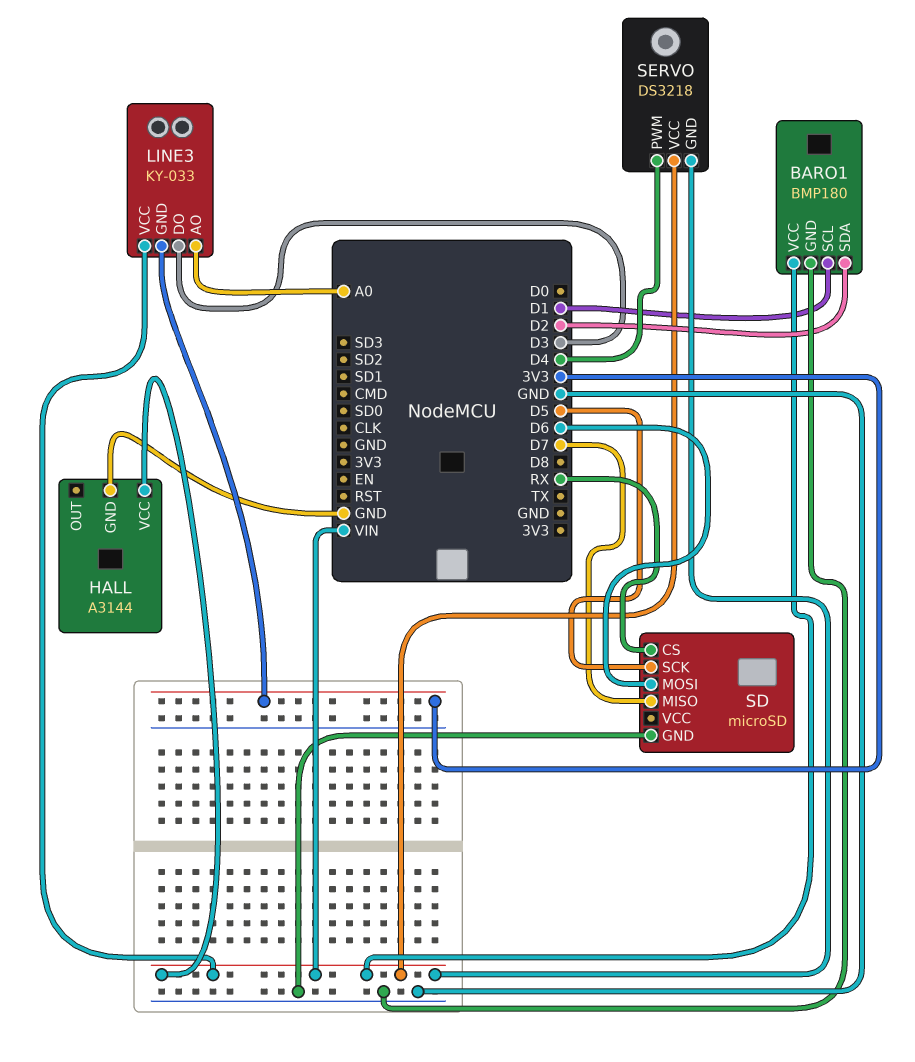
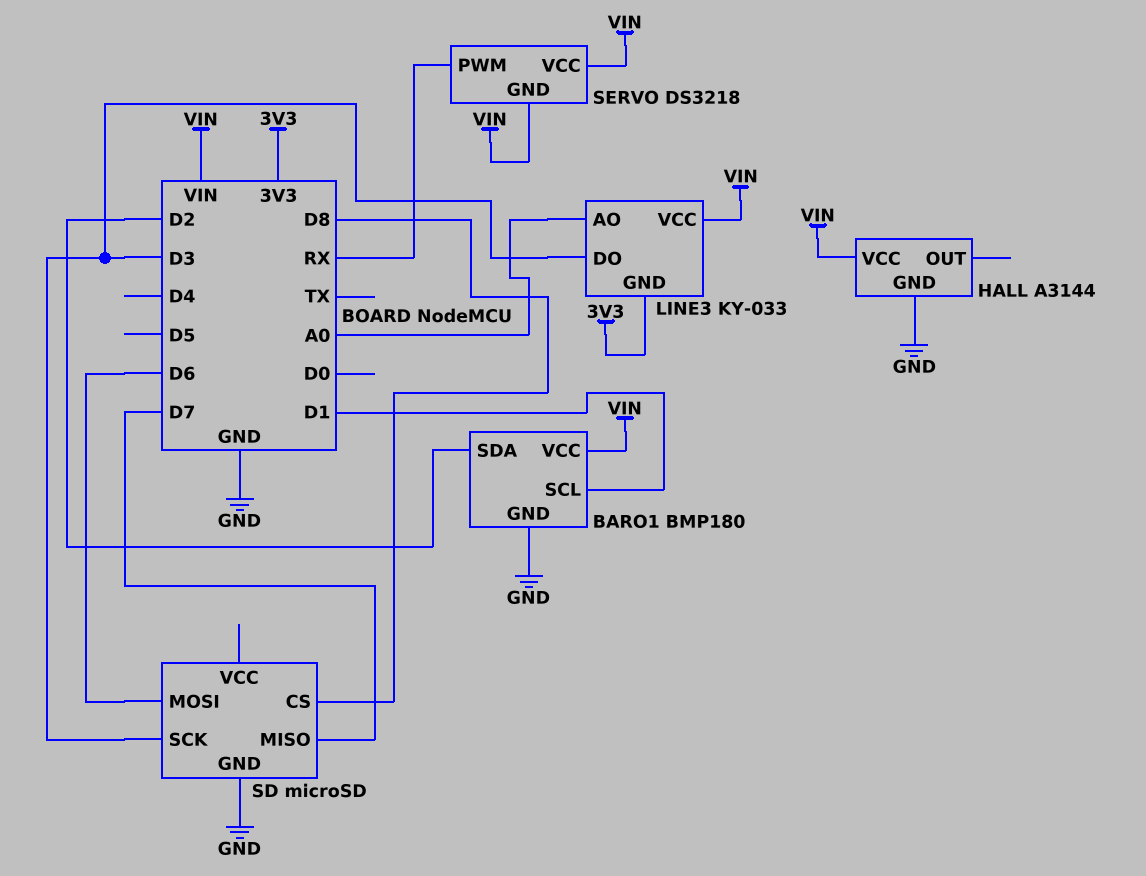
SD pin CS: RX -> D8
SD pin SCK: D5 -> D3
SERVO pin PWM: D4 -> RX

